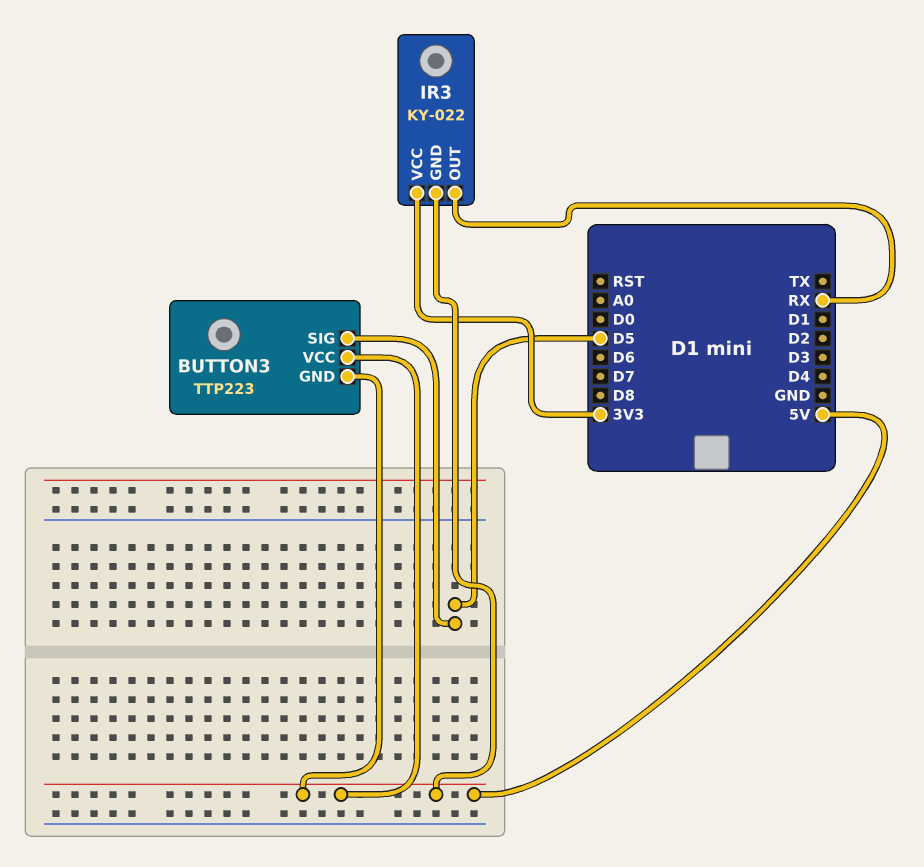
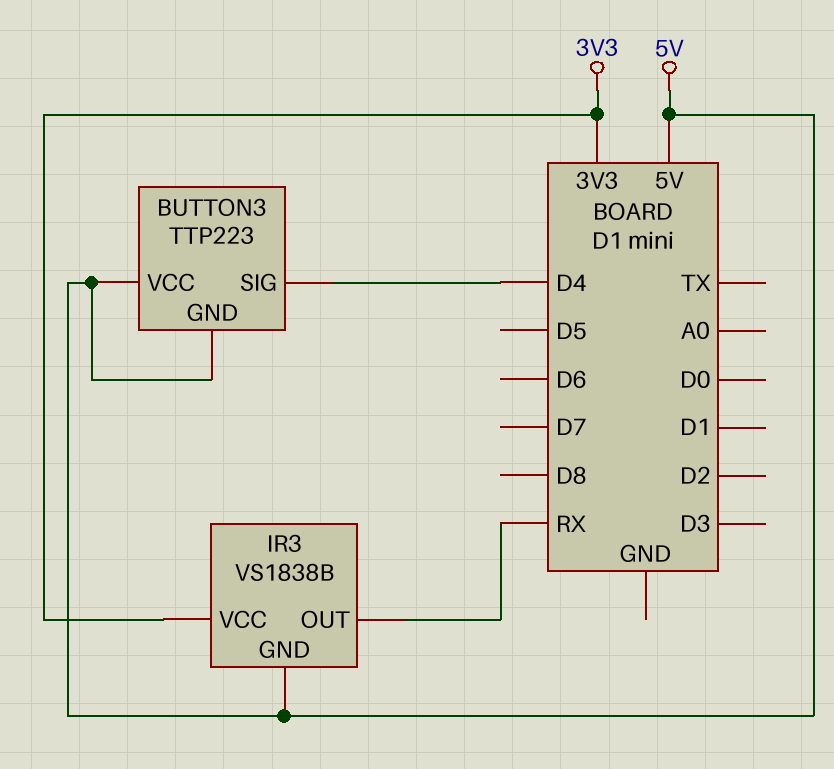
BUTTON3 pin SIG: D5 -> D4
IR3: KY-022 -> VS1838B

